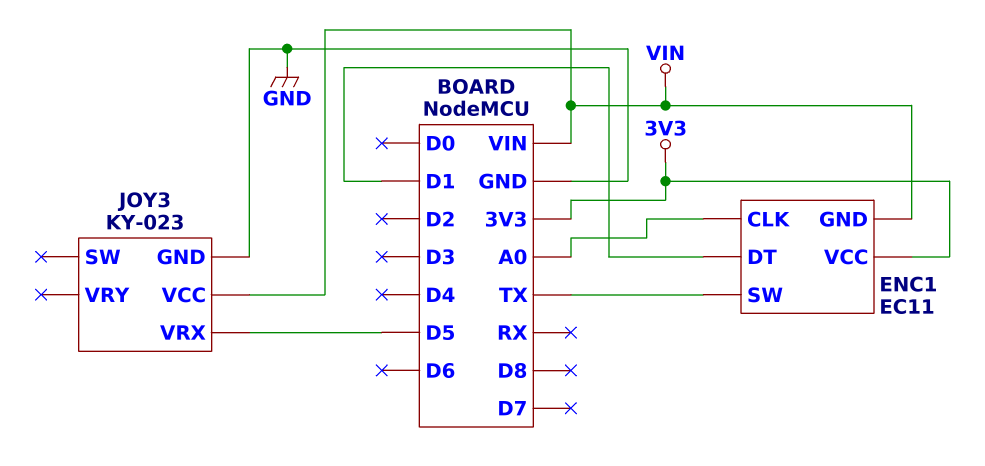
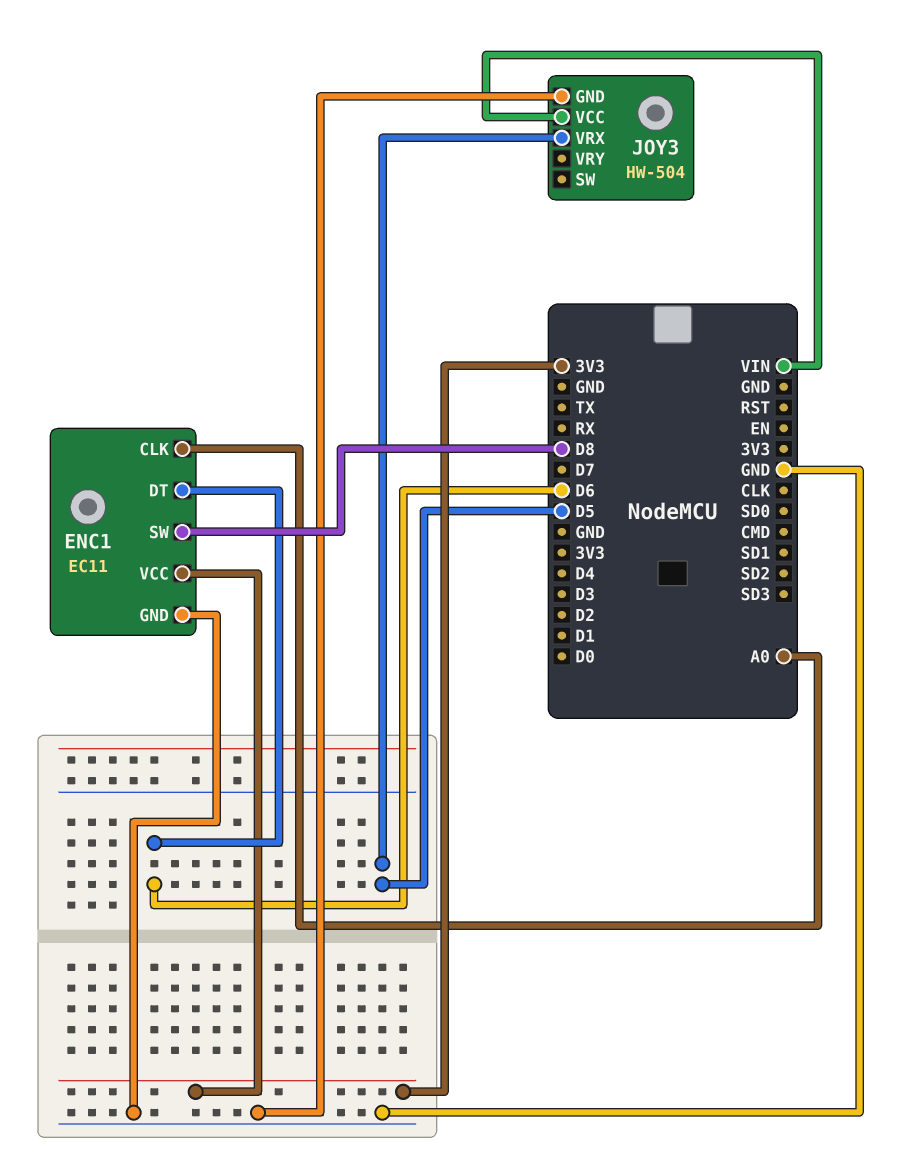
ENC1 pin DT: D1 -> D6
ENC1 pin GND: VIN -> GND
ENC1 pin SW: TX -> D8
JOY3: KY-023 -> HW-504

